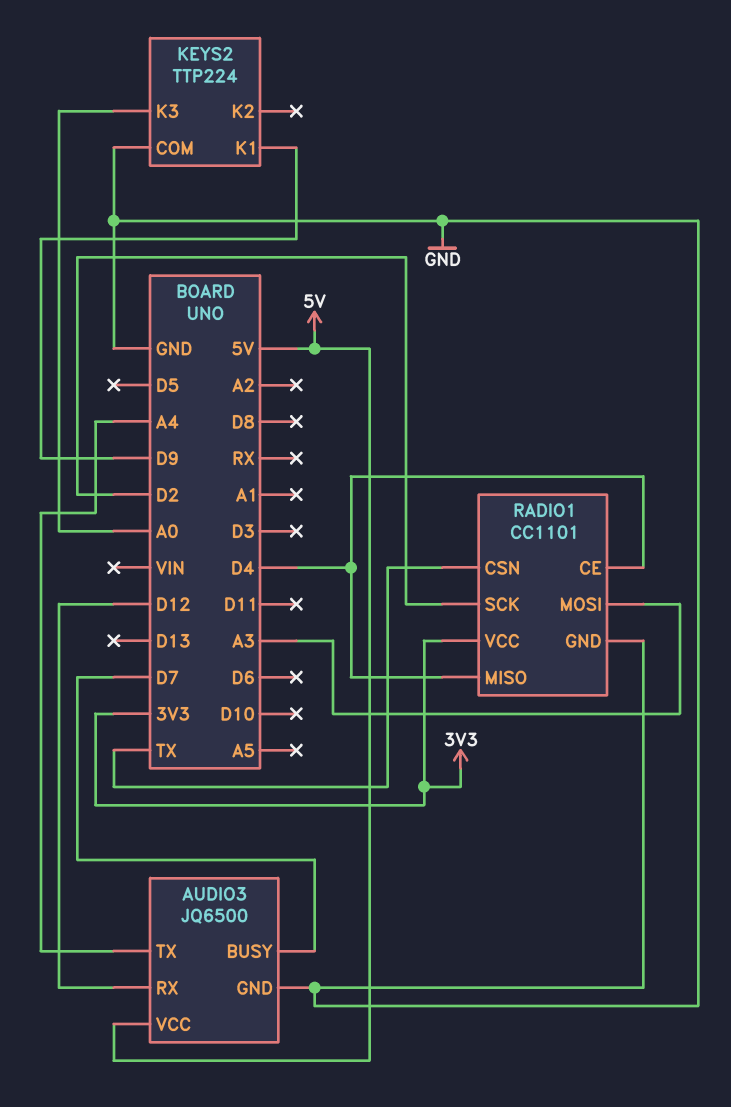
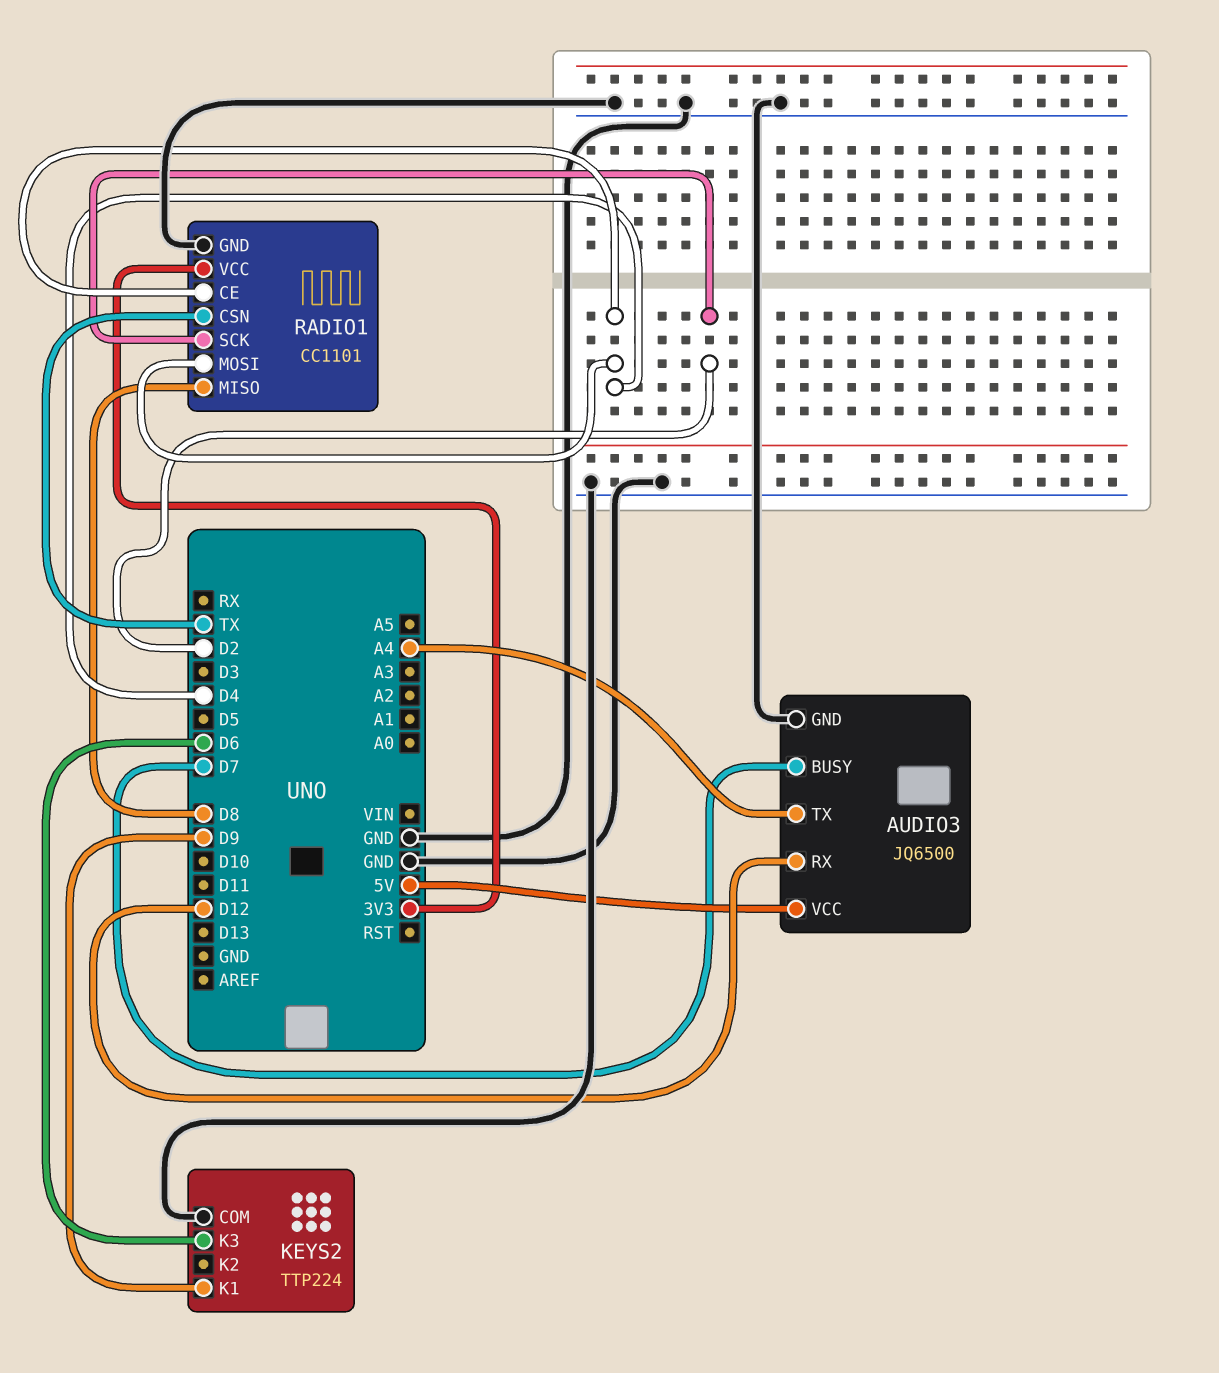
KEYS2 pin K3: A0 -> D6
RADIO1 pin MISO: D4 -> D8
RADIO1 pin MOSI: A3 -> D4

